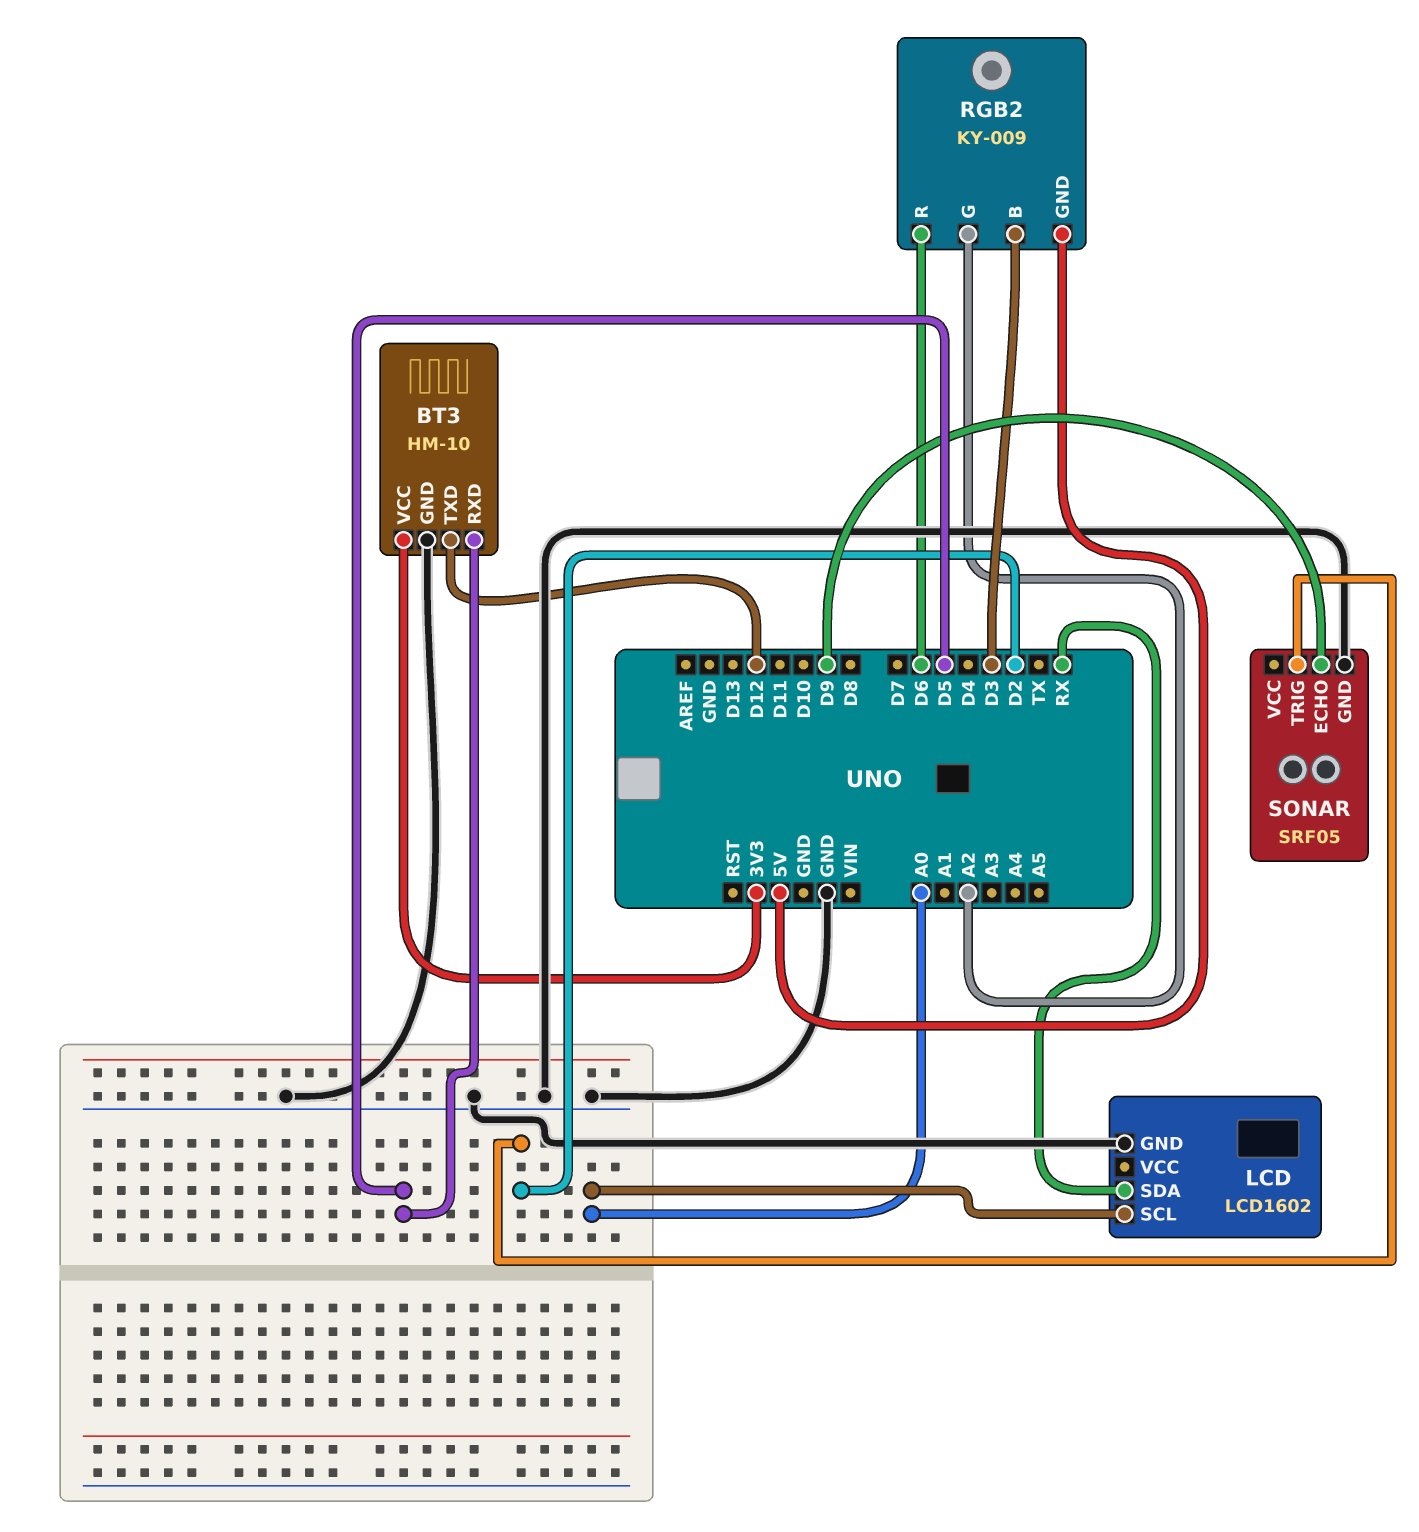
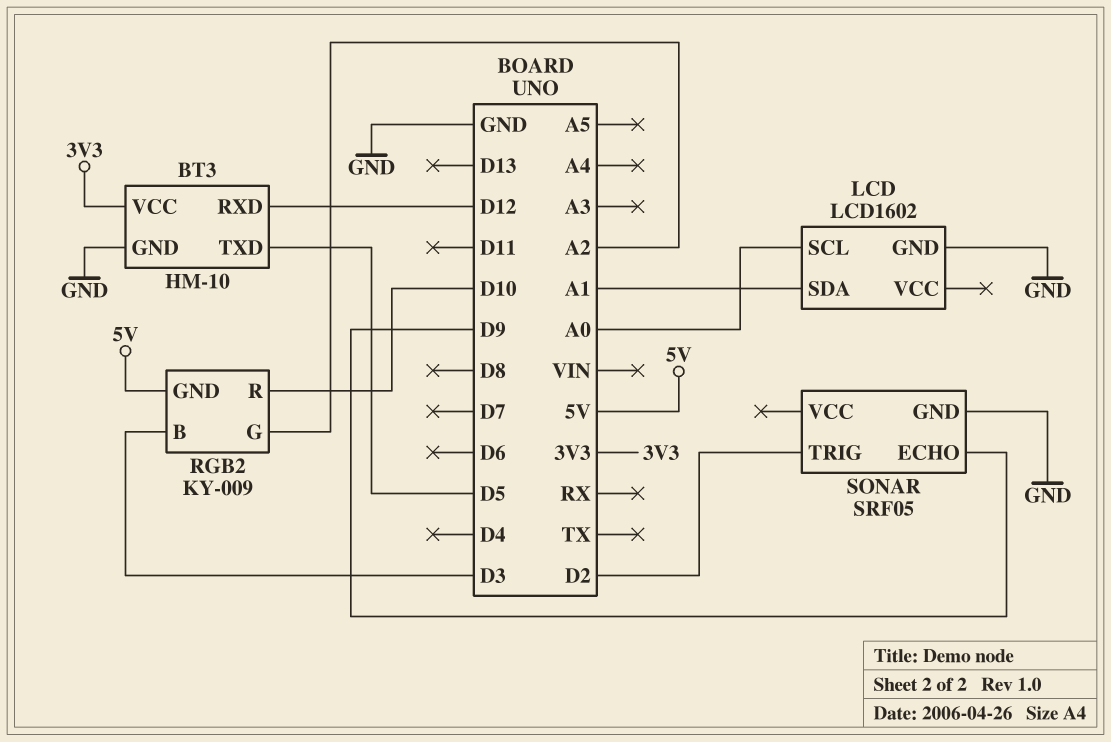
BT3 pin RXD: D5 -> D12
BT3 pin TXD: D12 -> D5
LCD pin SDA: RX -> A1
RGB2 pin R: D6 -> D10

